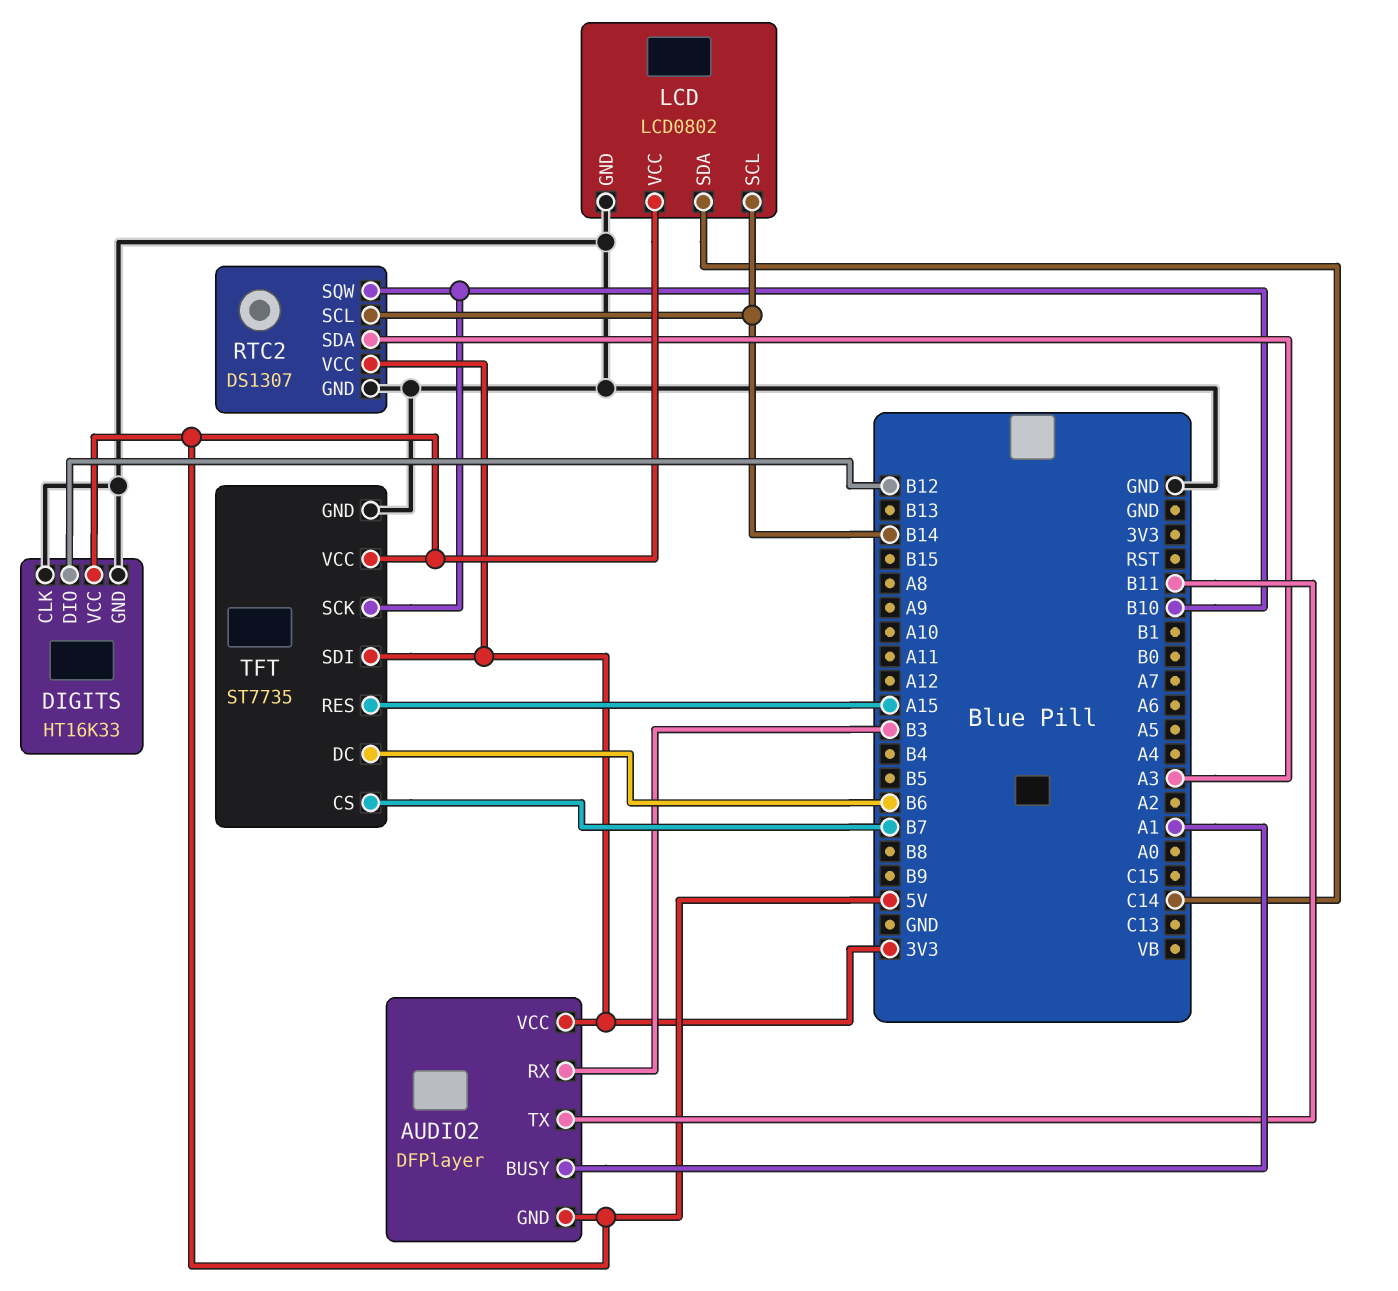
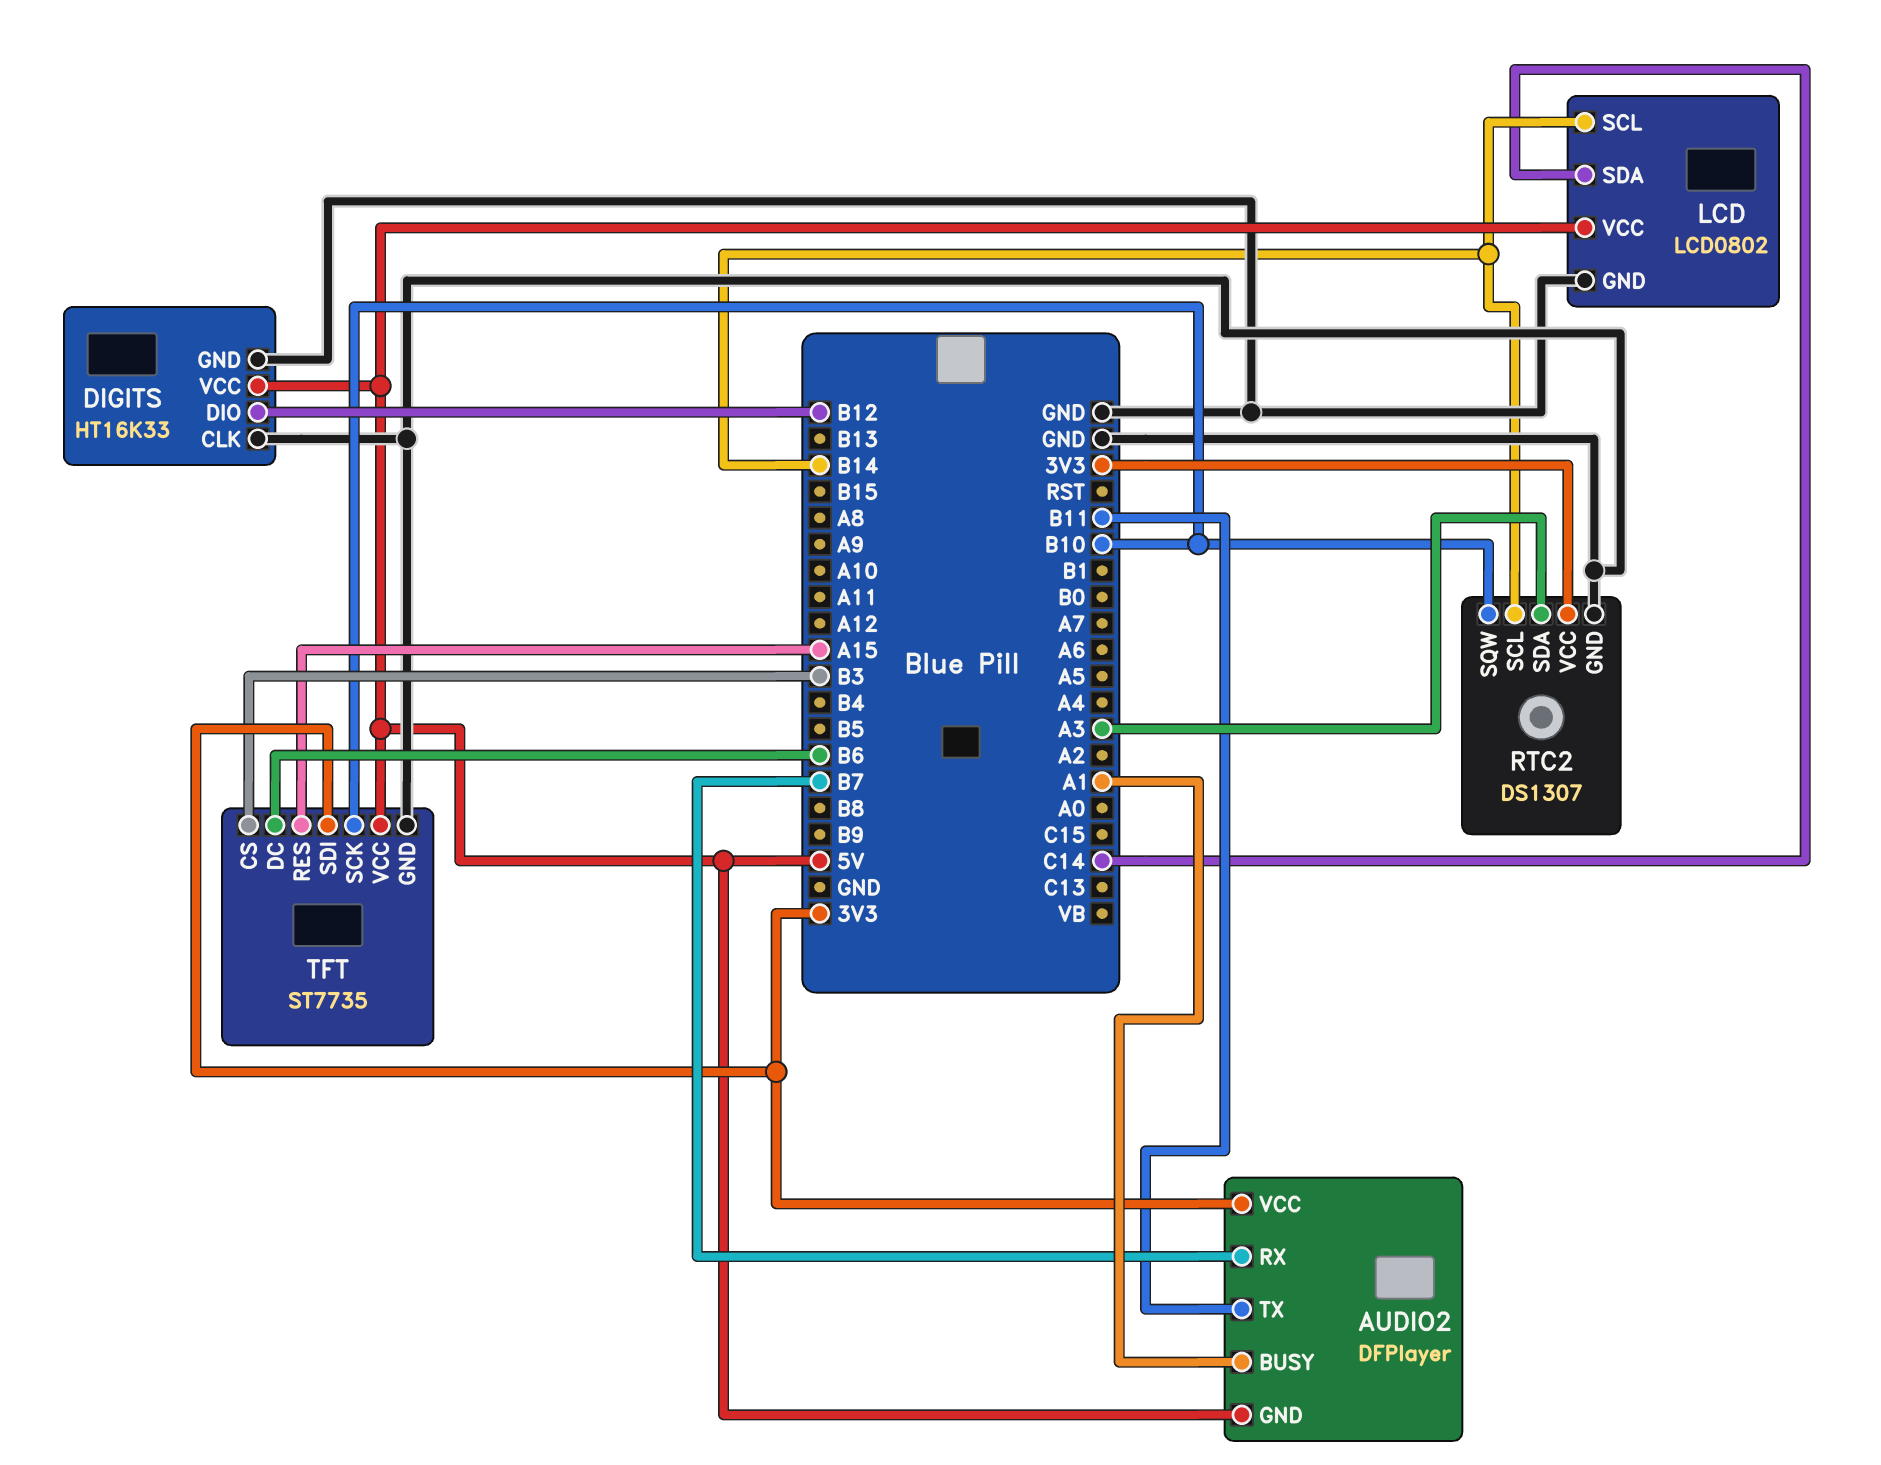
AUDIO2 pin RX: B3 -> B7
TFT pin CS: B7 -> B3

